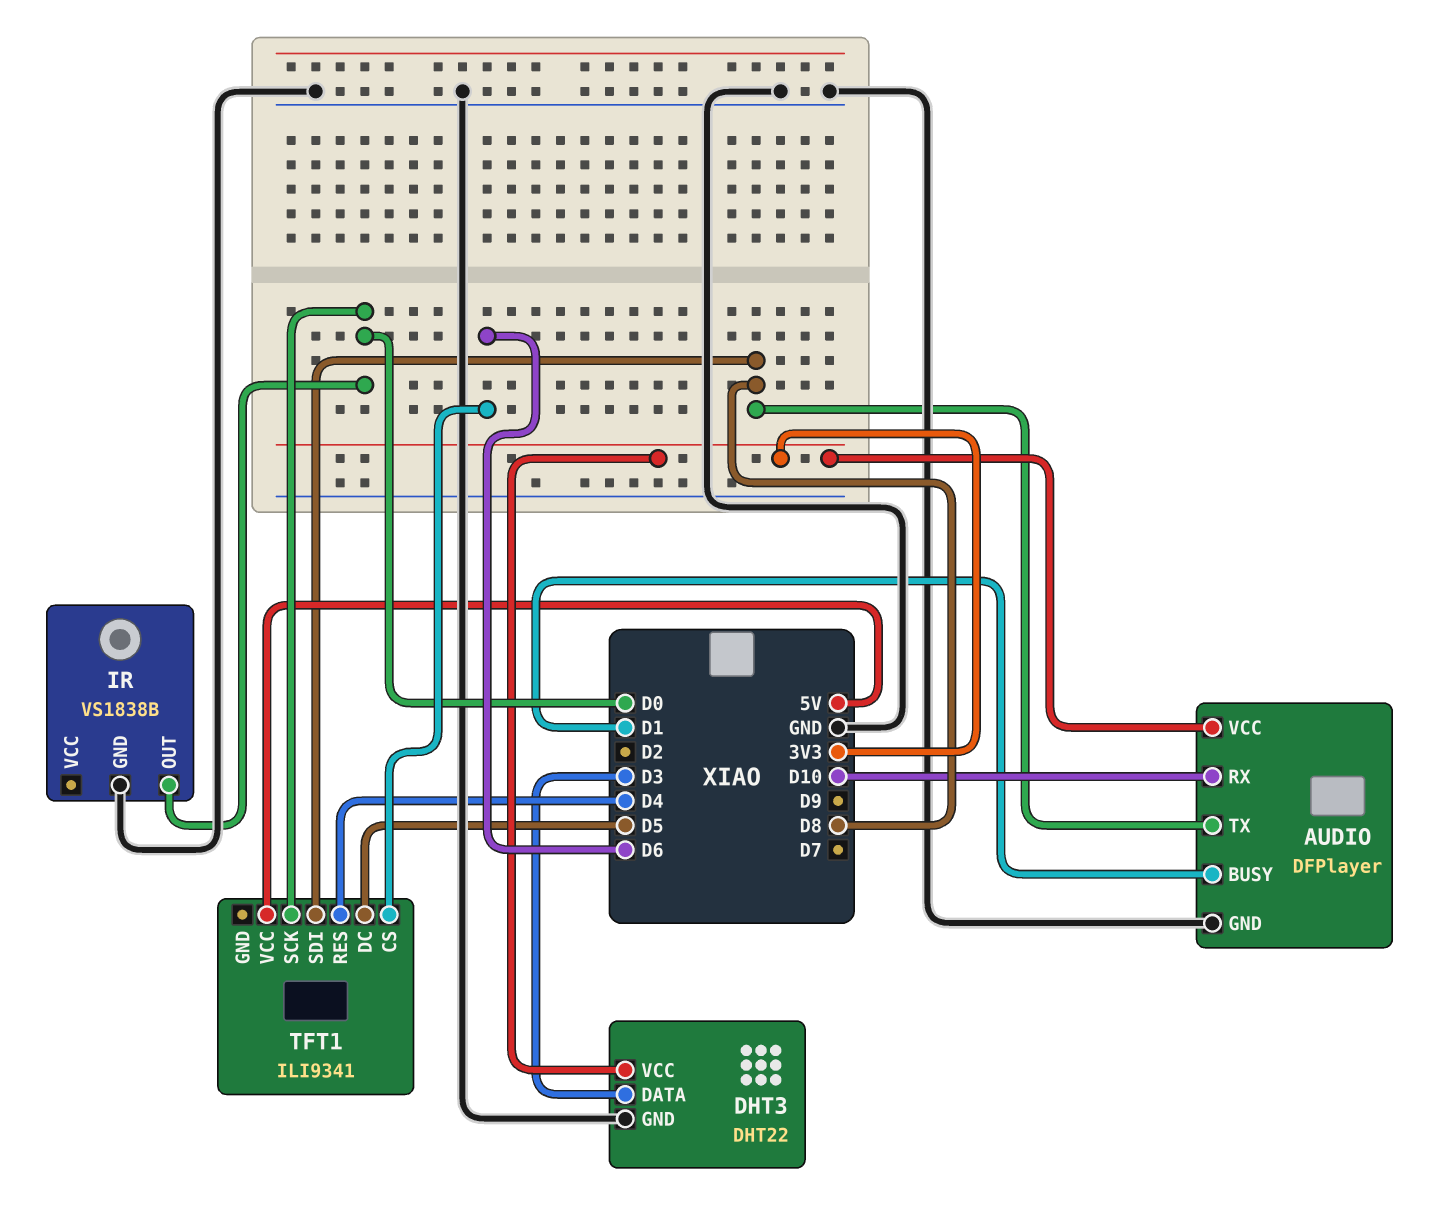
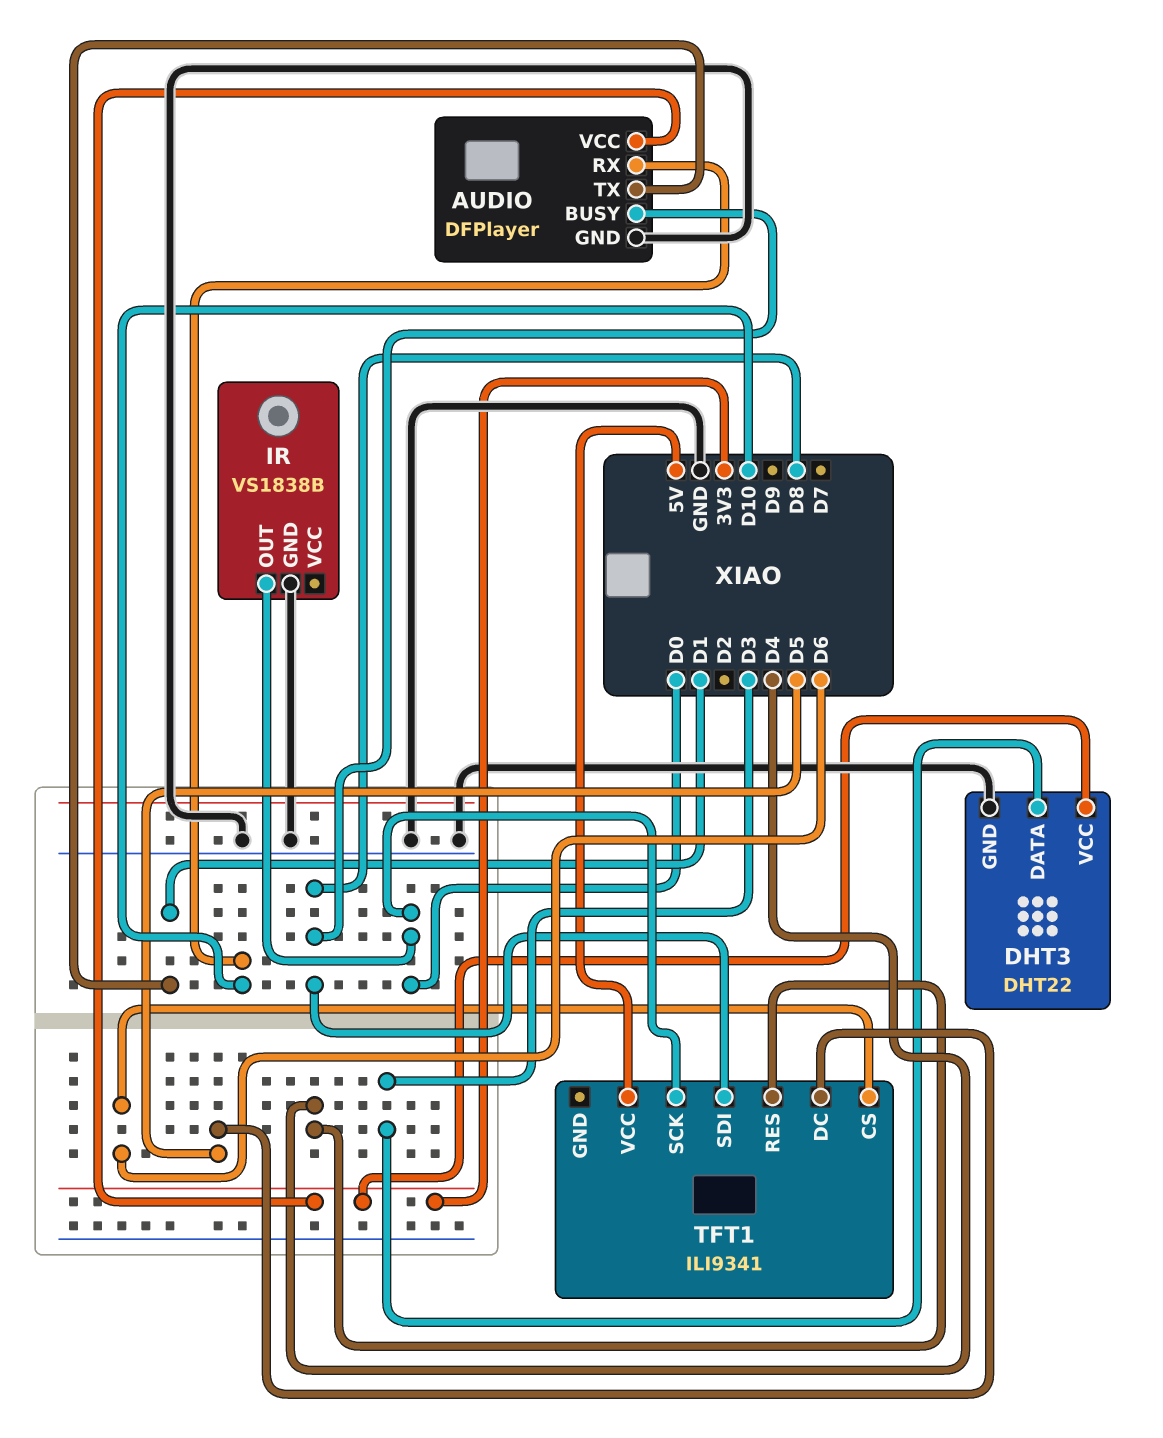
AUDIO pin BUSY: D1 -> D8
AUDIO pin TX: D8 -> D1

